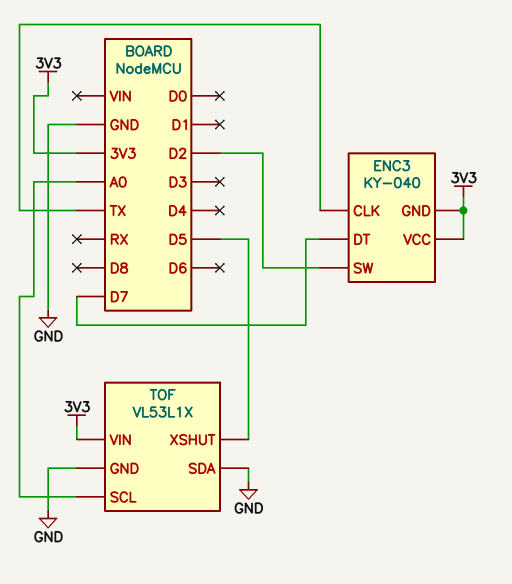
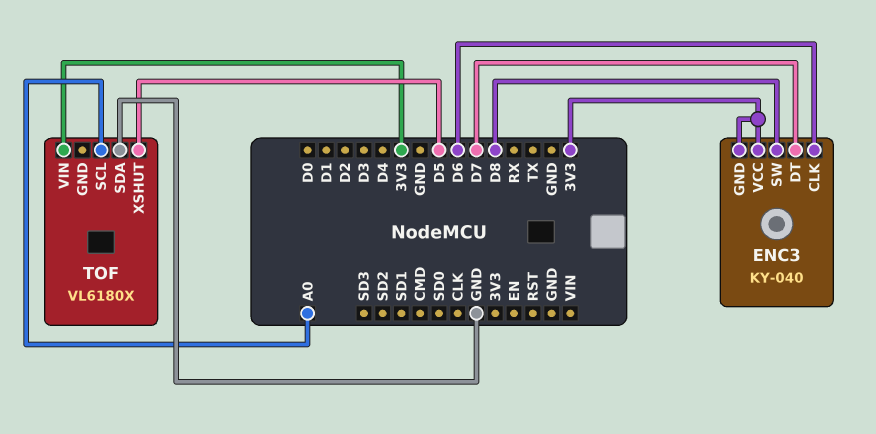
ENC3 pin CLK: TX -> D6
ENC3 pin SW: D2 -> D8
TOF: VL53L1X -> VL6180X
TOF pin GND: GND -> none

